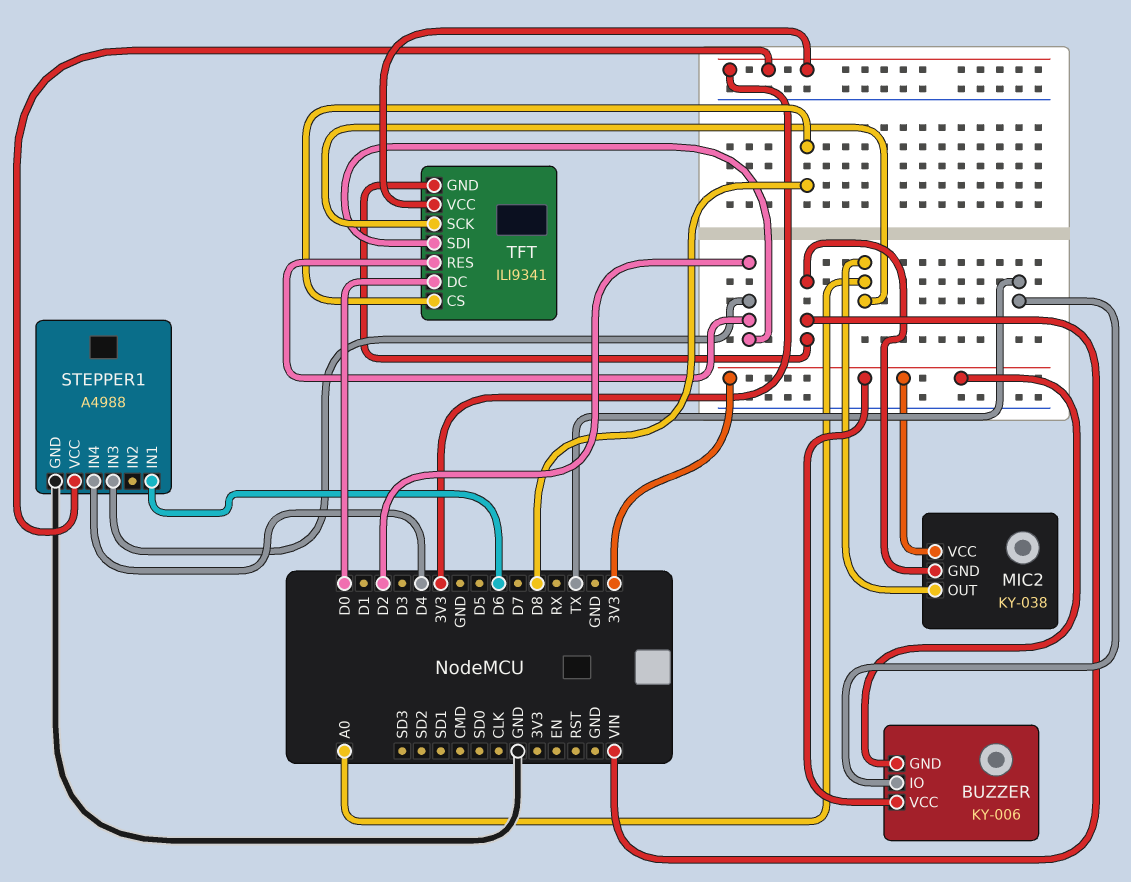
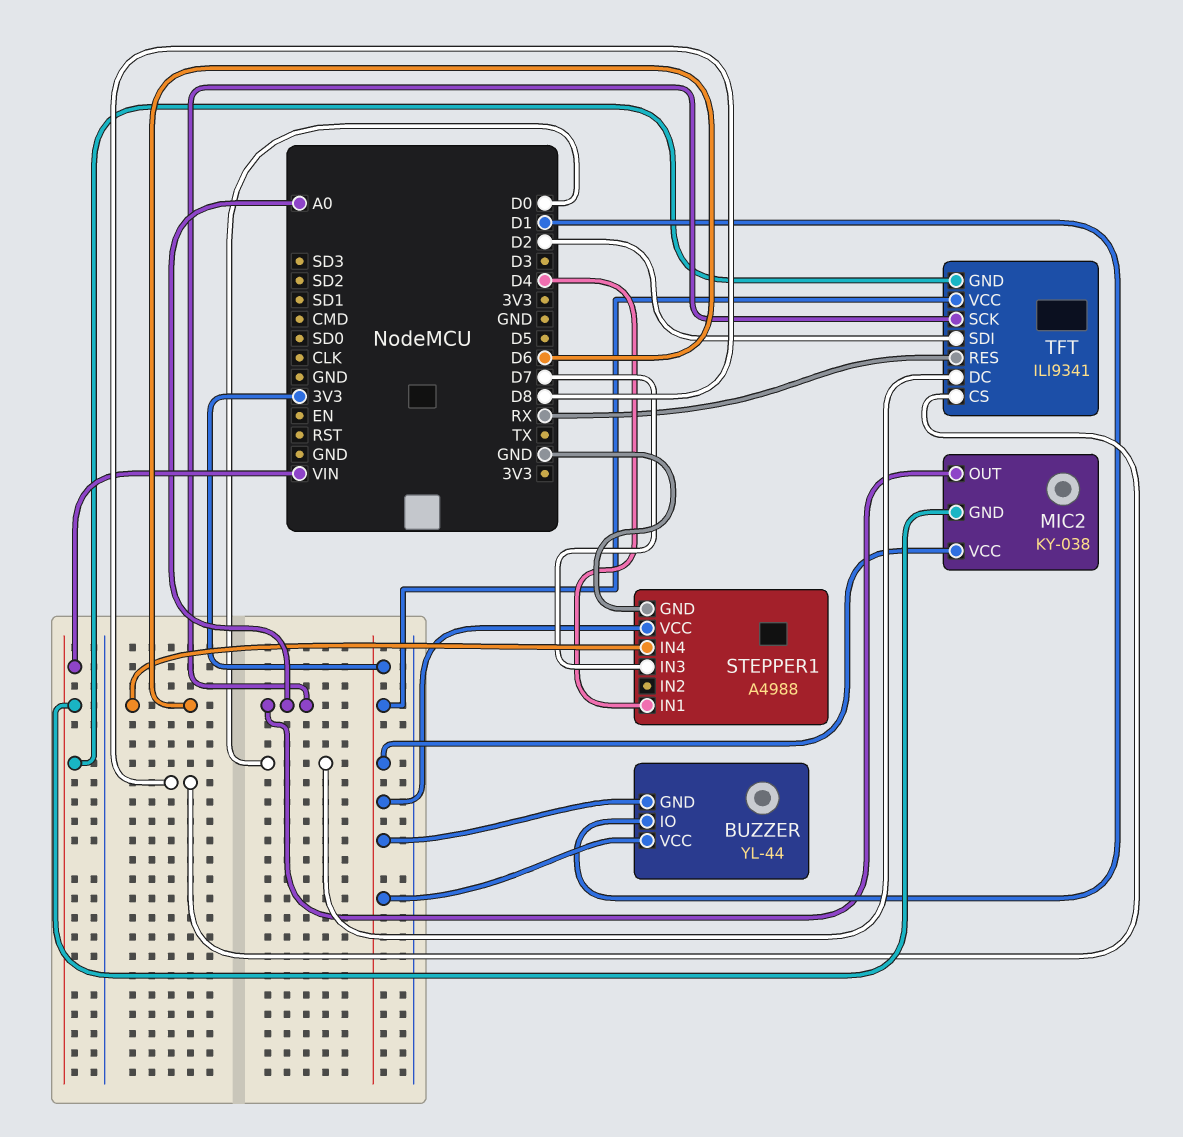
BUZZER: KY-006 -> YL-44
BUZZER pin IO: TX -> D1
STEPPER1 pin IN1: D6 -> D4
STEPPER1 pin IN3: D2 -> D7
STEPPER1 pin IN4: D4 -> D6
TFT pin RES: D2 -> RX

